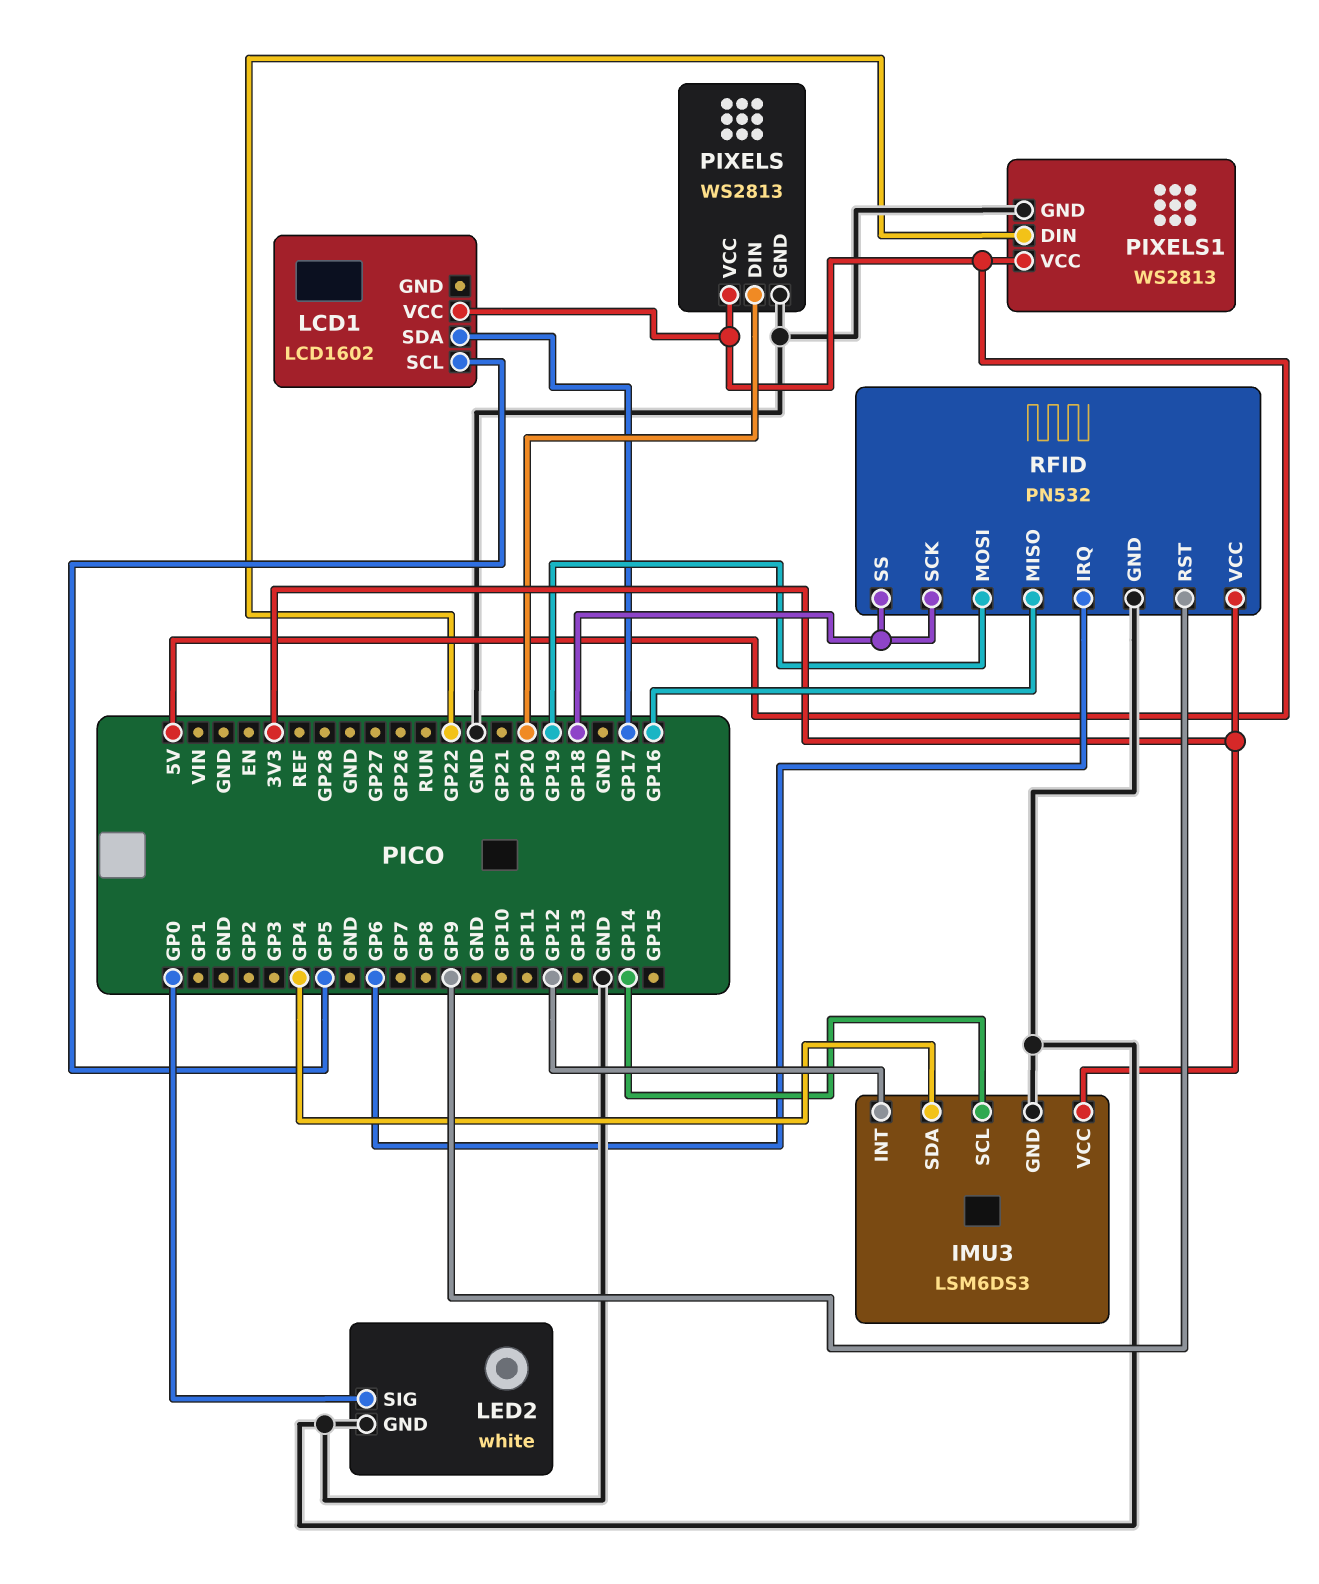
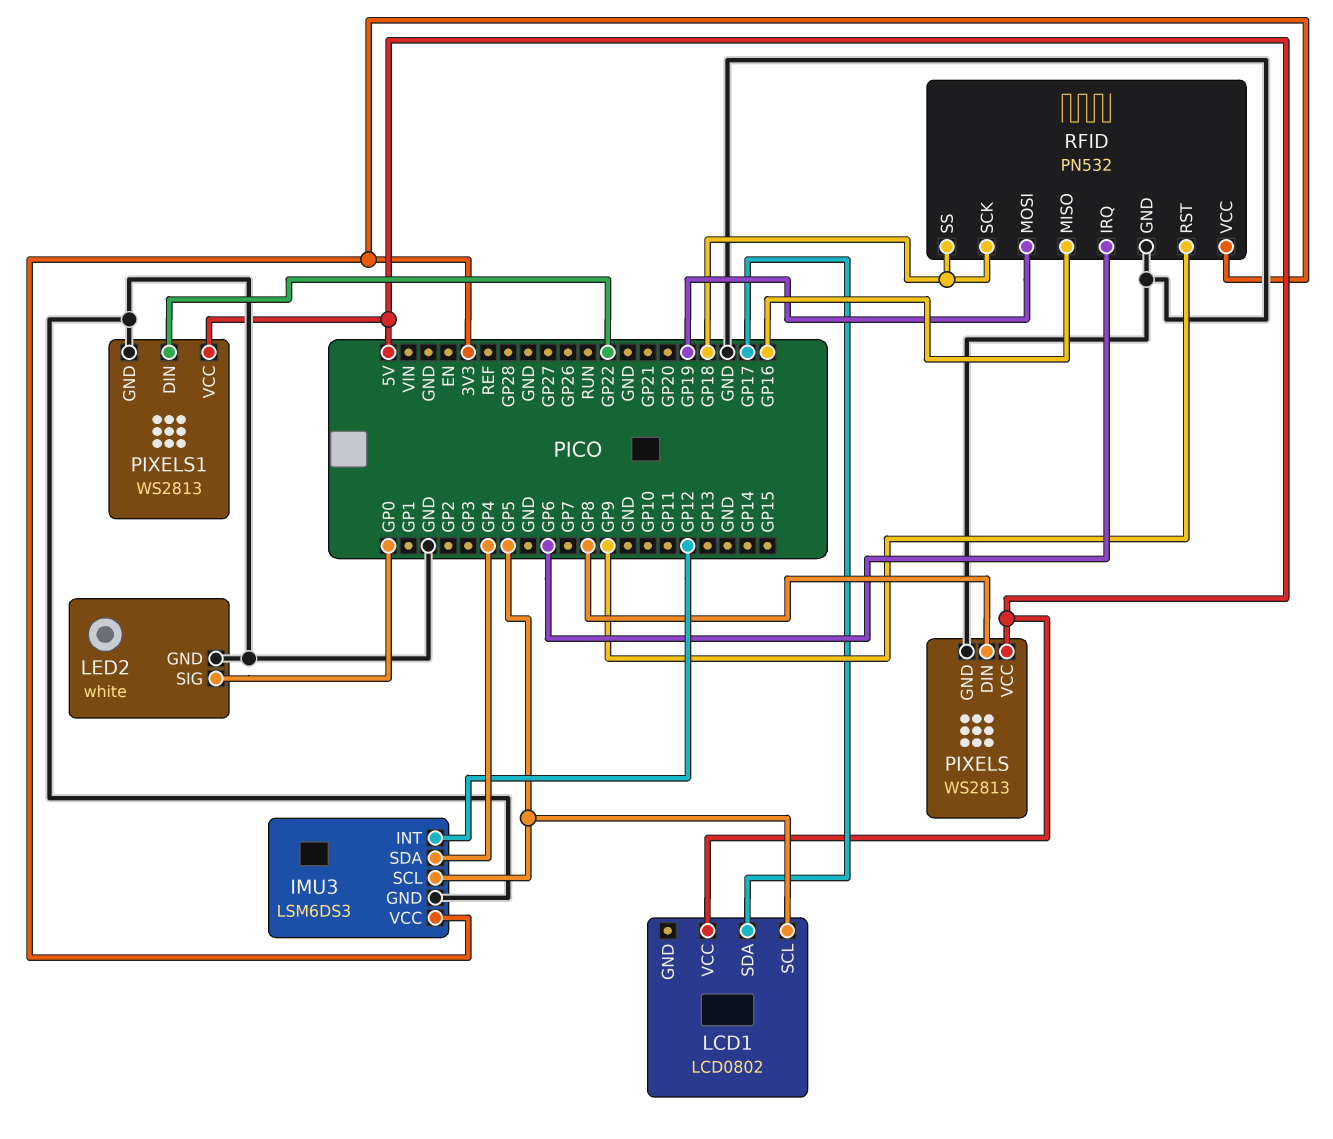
IMU3 pin SCL: GP14 -> GP5
LCD1: LCD1602 -> LCD0802
PIXELS pin DIN: GP20 -> GP8

